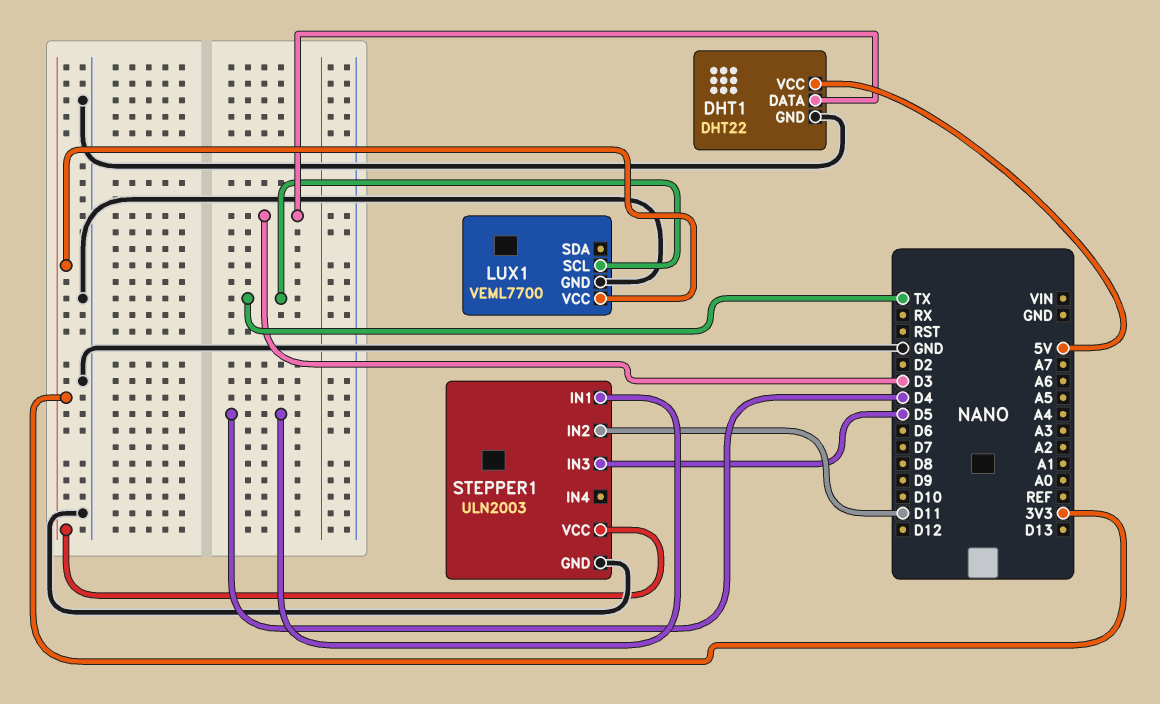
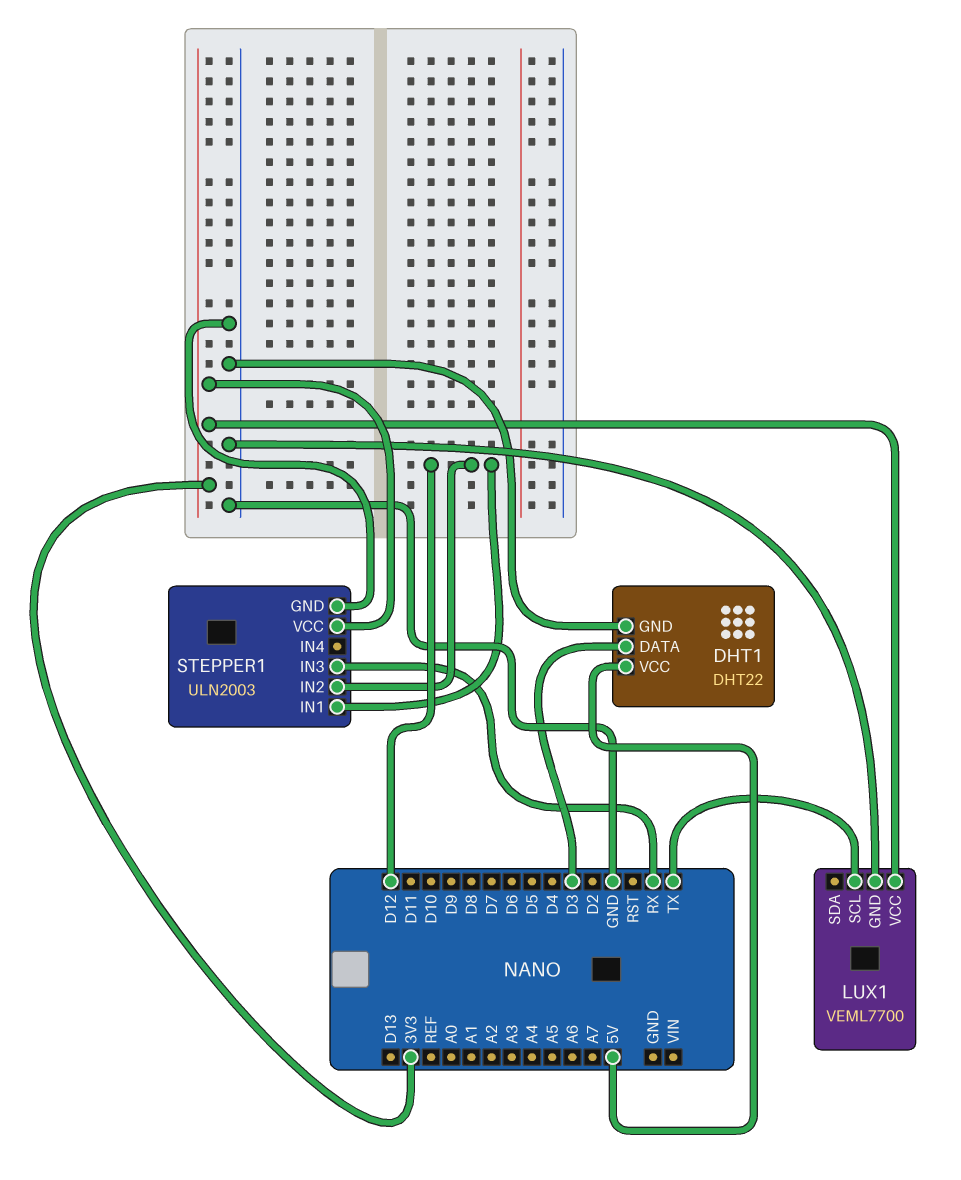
STEPPER1 pin IN1: D4 -> D12
STEPPER1 pin IN2: D11 -> D12
STEPPER1 pin IN3: D5 -> RX

